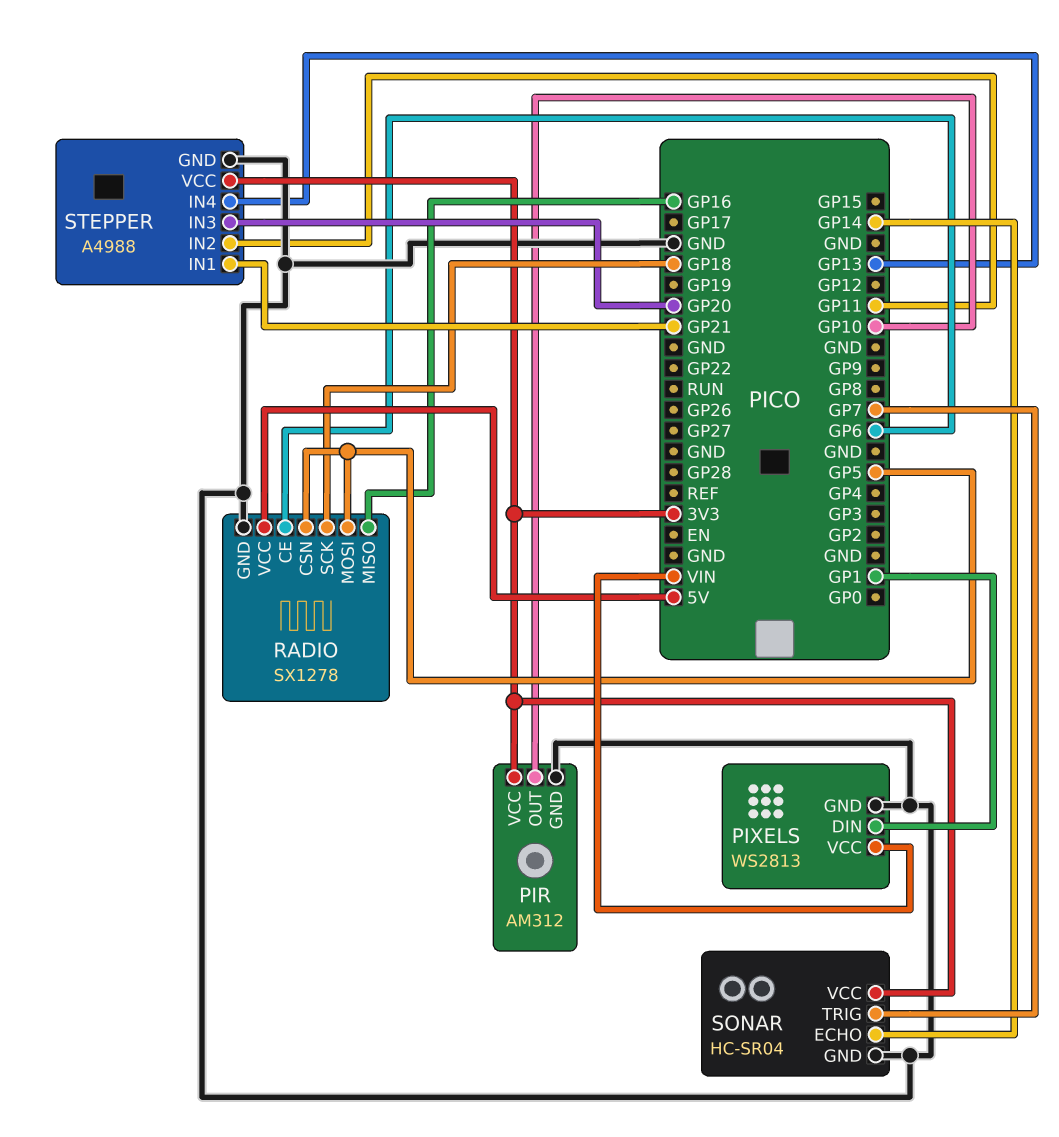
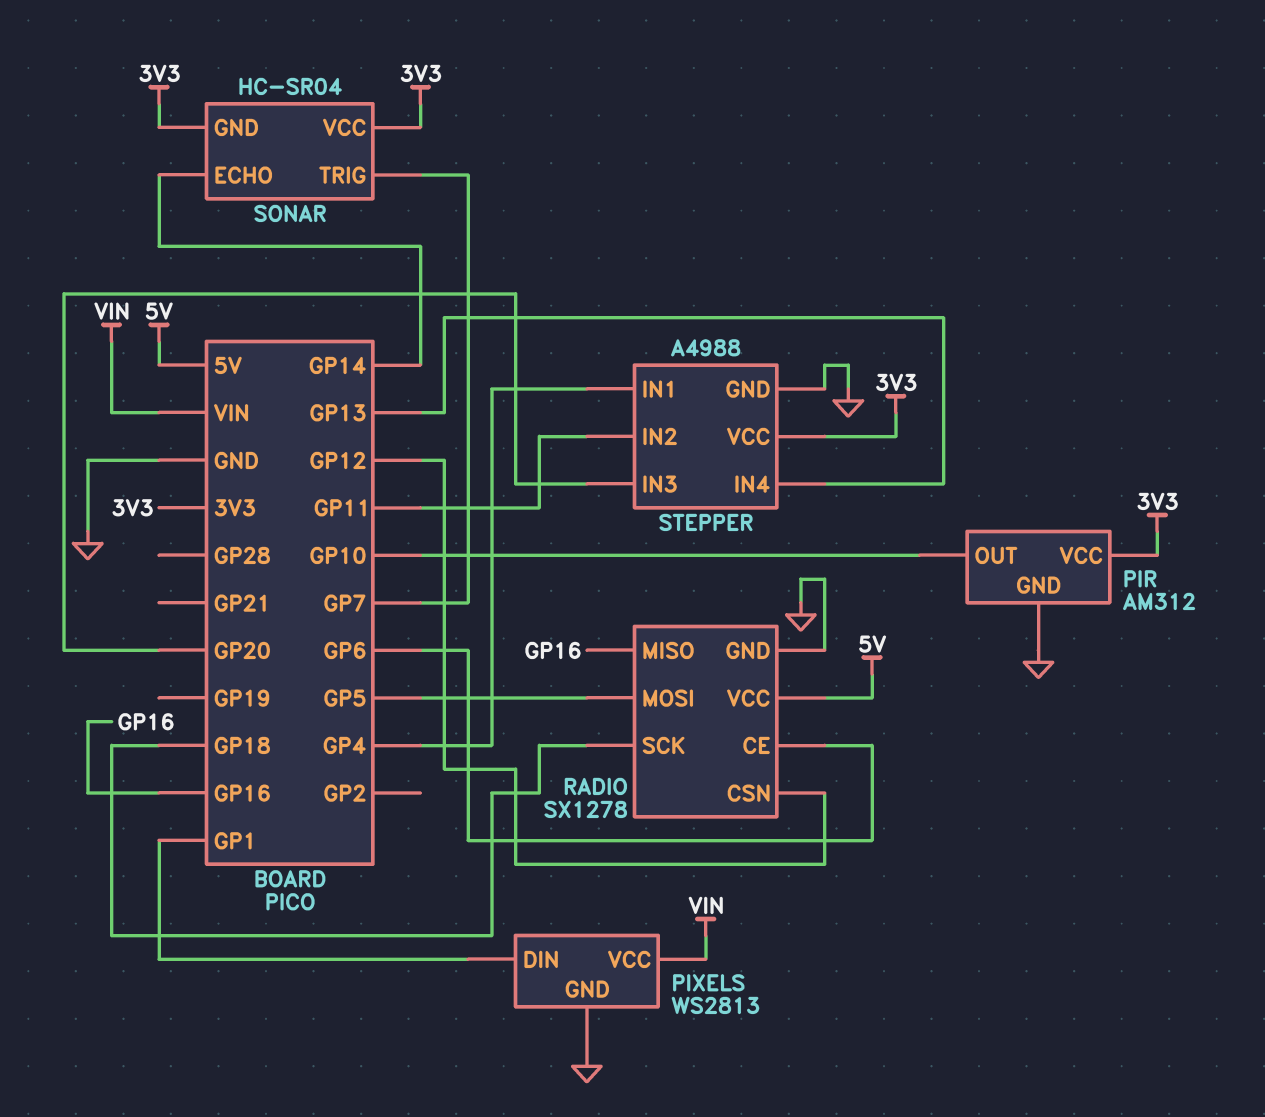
RADIO pin CSN: GP5 -> GP12
SONAR pin GND: GND -> 3V3
STEPPER pin IN1: GP21 -> GP4

